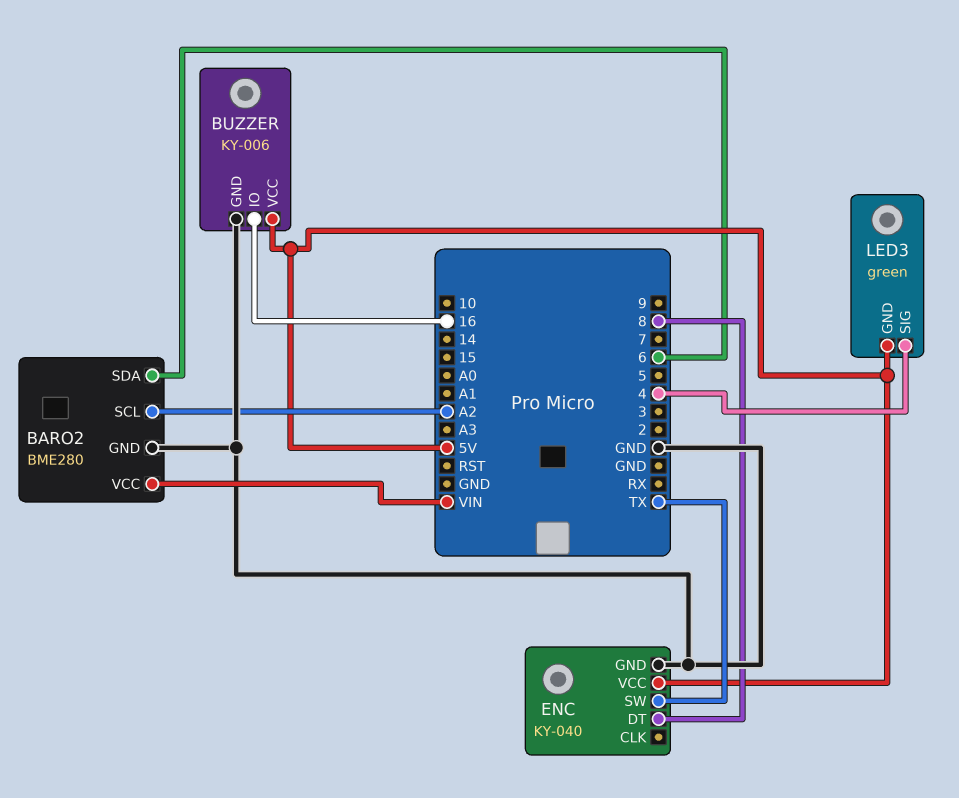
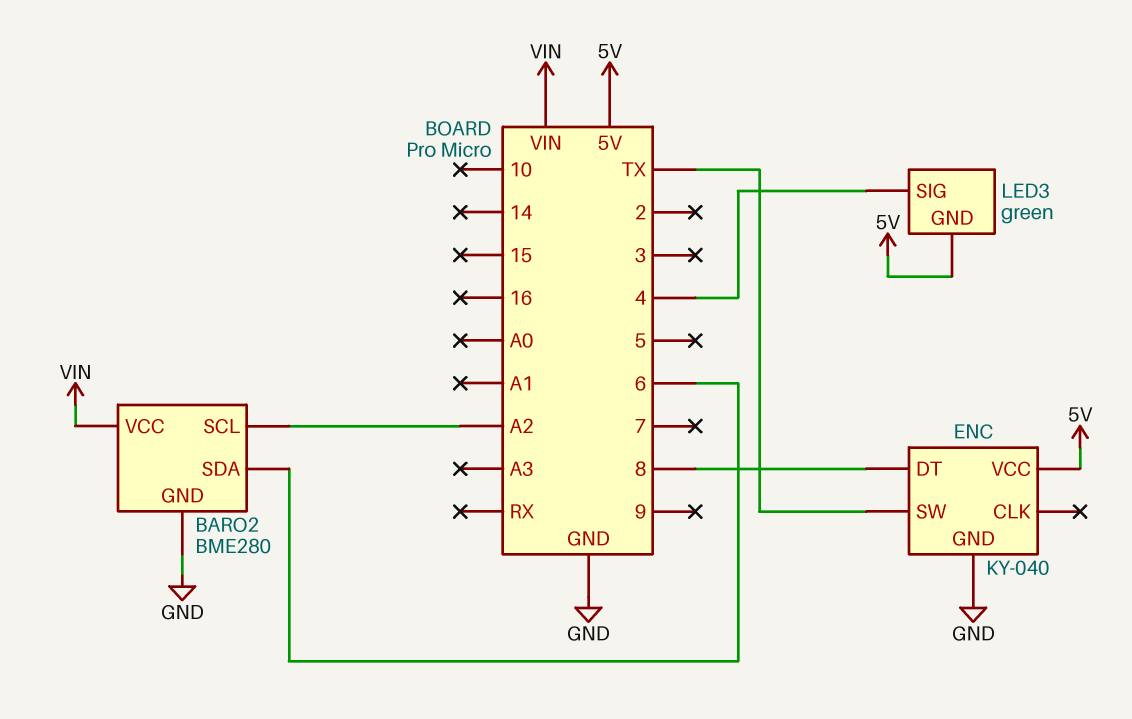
BUZZER: KY-006 -> none
BUZZER pin GND: GND -> none
BUZZER pin IO: 16 -> none
BUZZER pin VCC: 5V -> none

